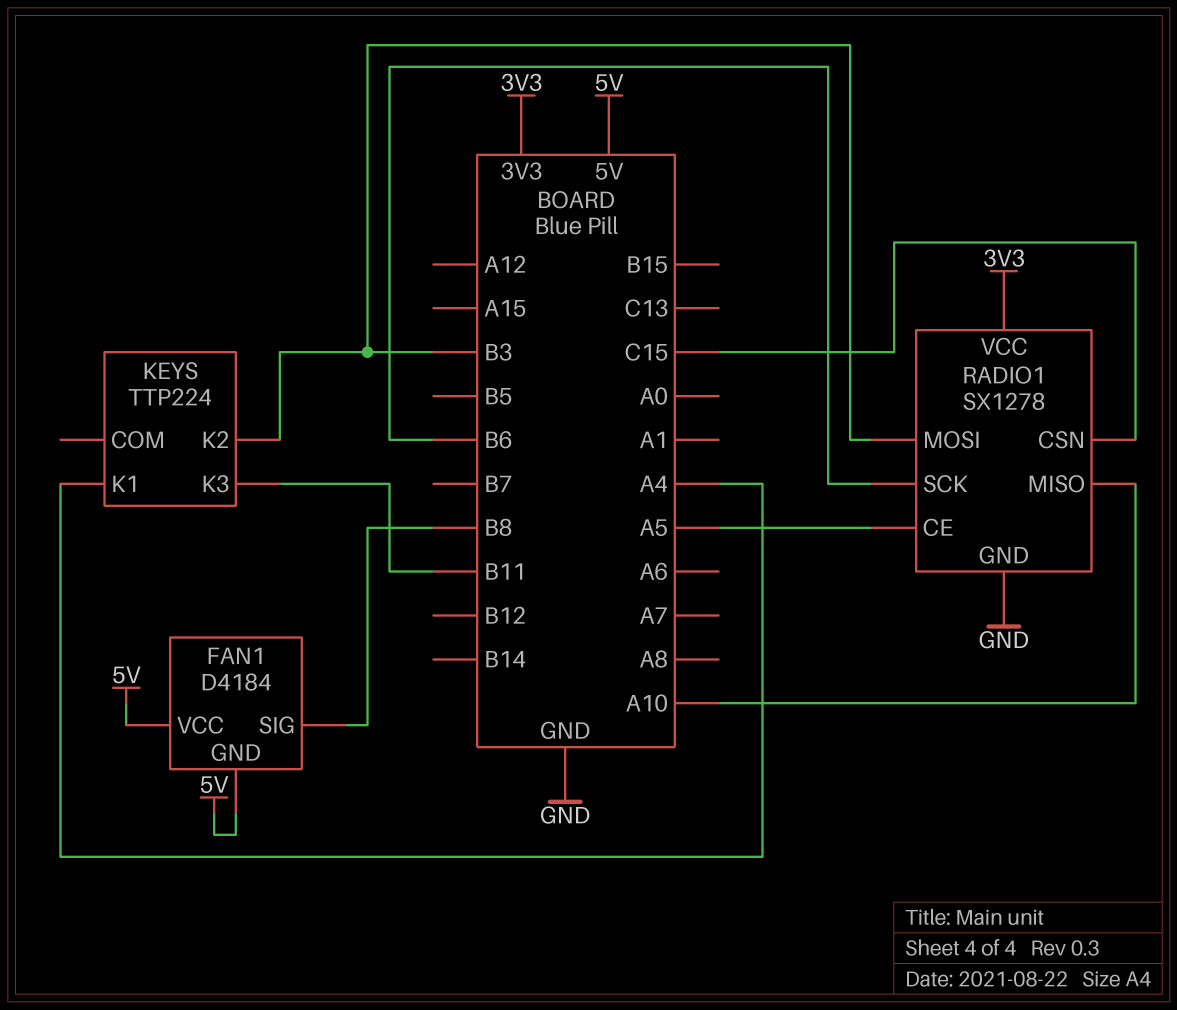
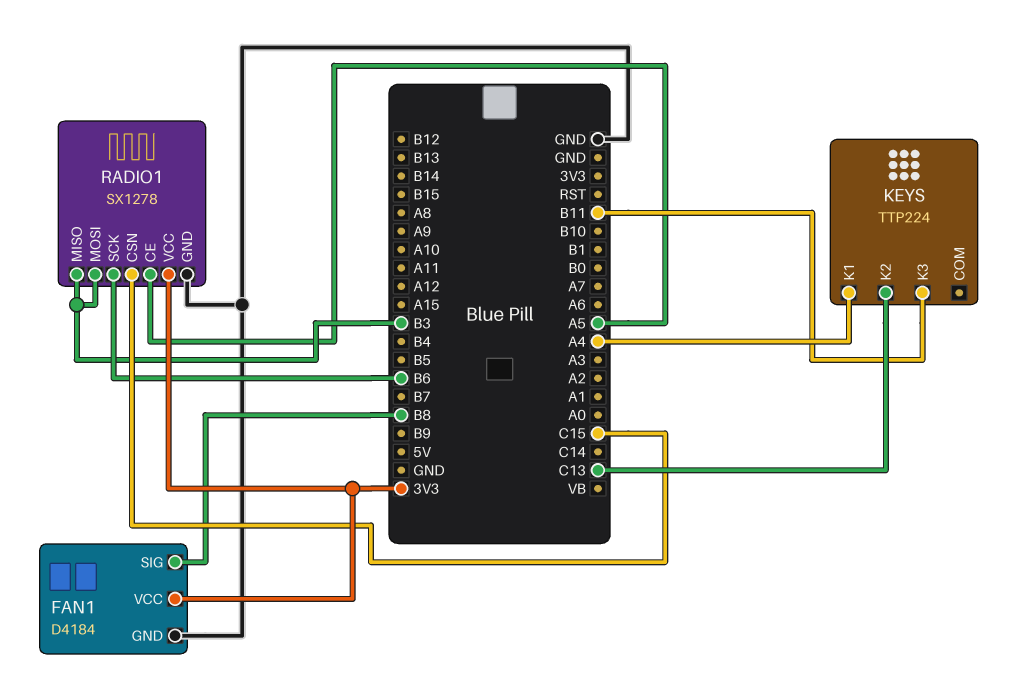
FAN1 pin GND: 5V -> GND
FAN1 pin VCC: 5V -> 3V3
KEYS pin K2: B3 -> C13
RADIO1 pin MISO: A10 -> B3

